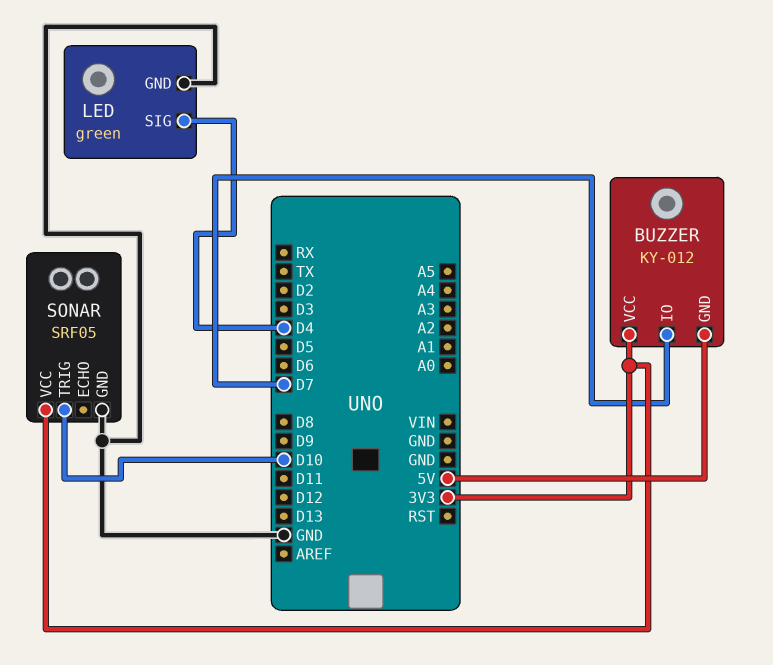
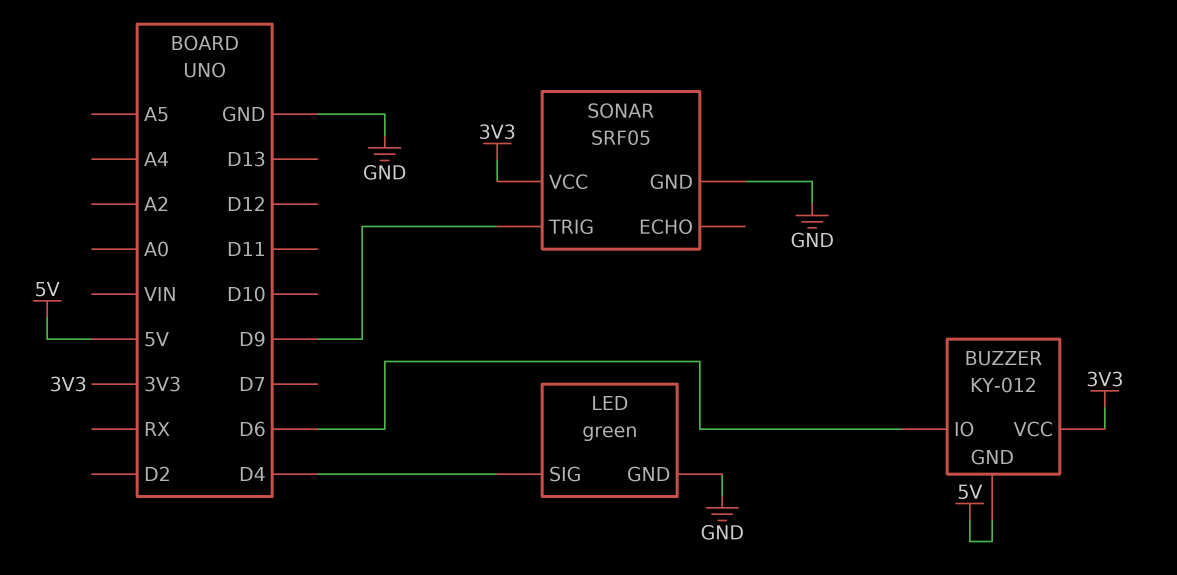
BUZZER pin IO: D7 -> D6
SONAR pin TRIG: D10 -> D9

